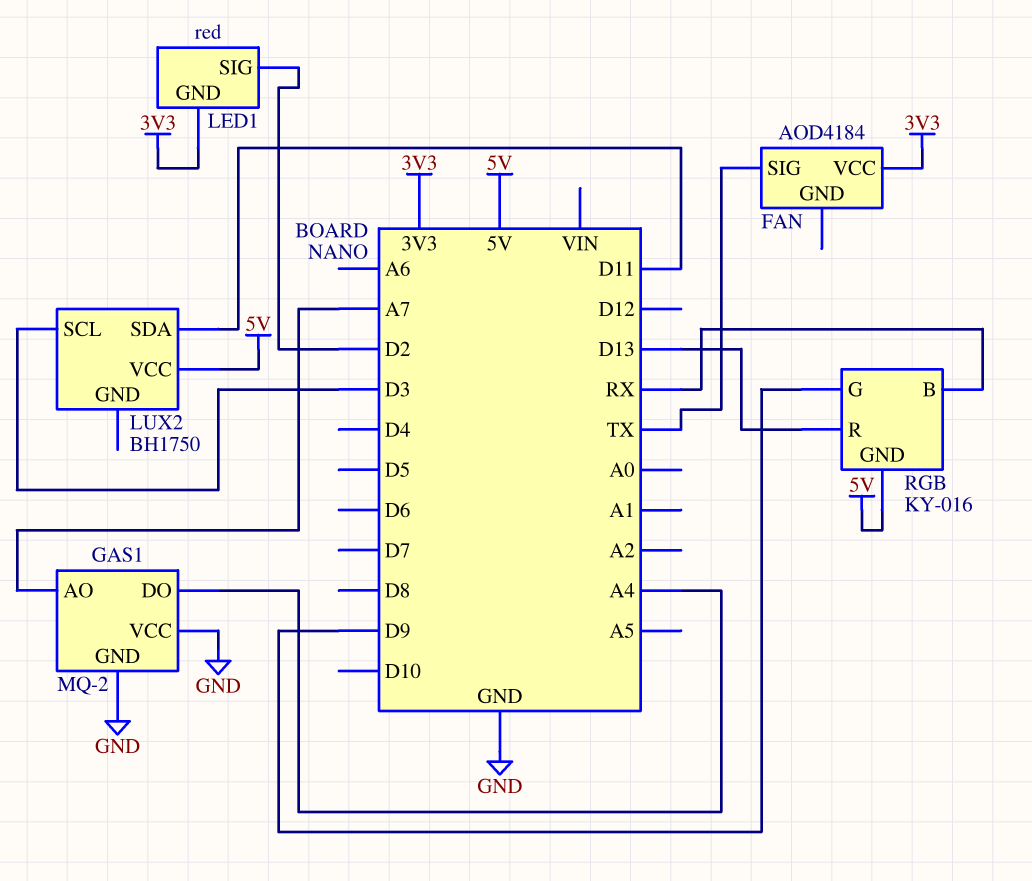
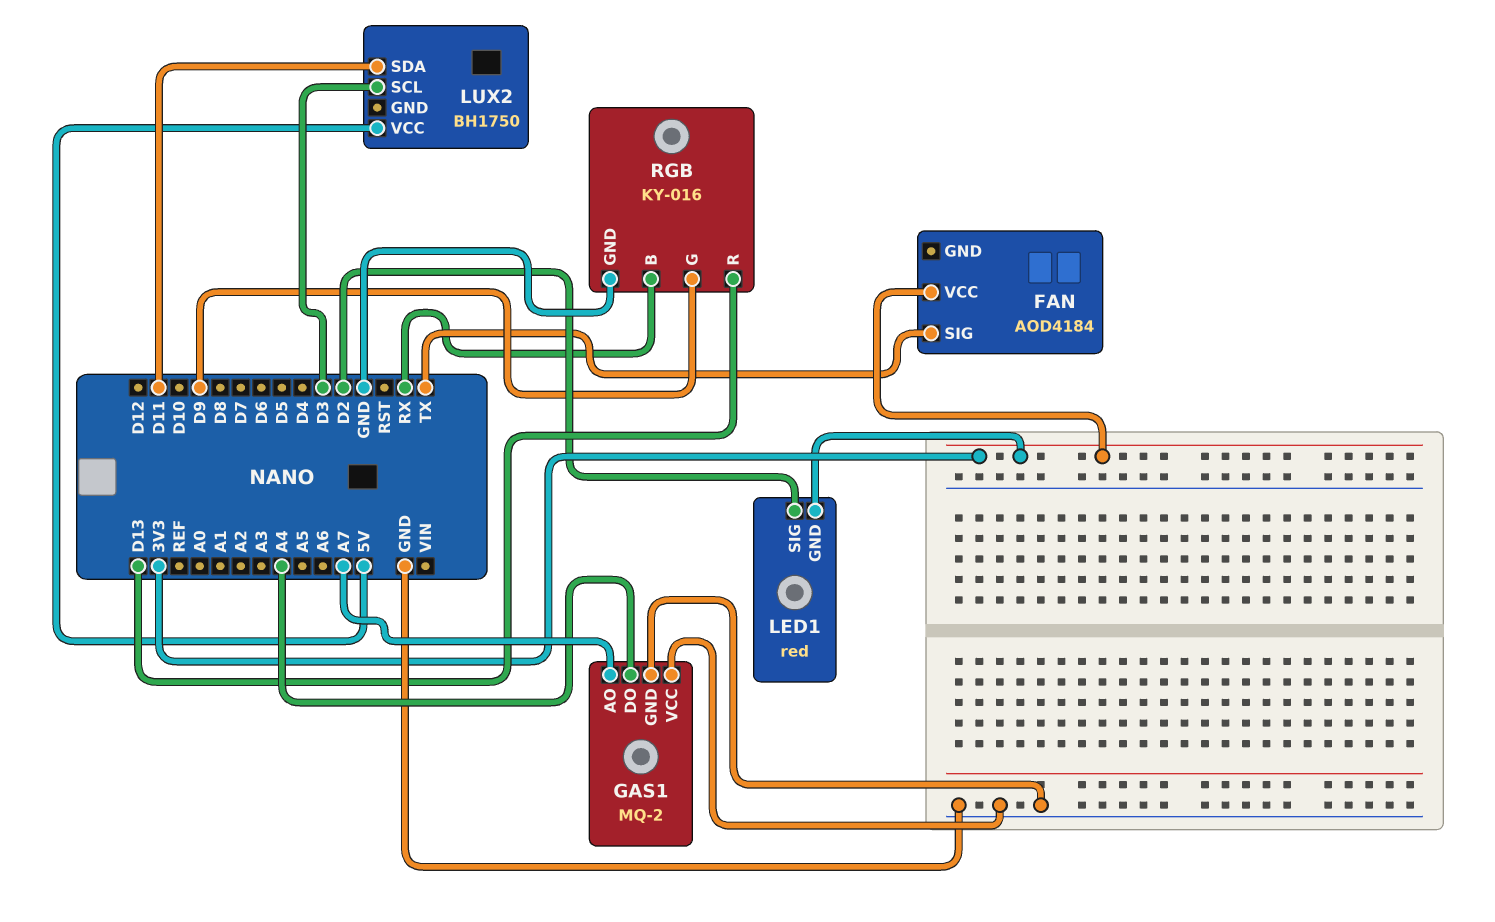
RGB pin GND: 5V -> GND

